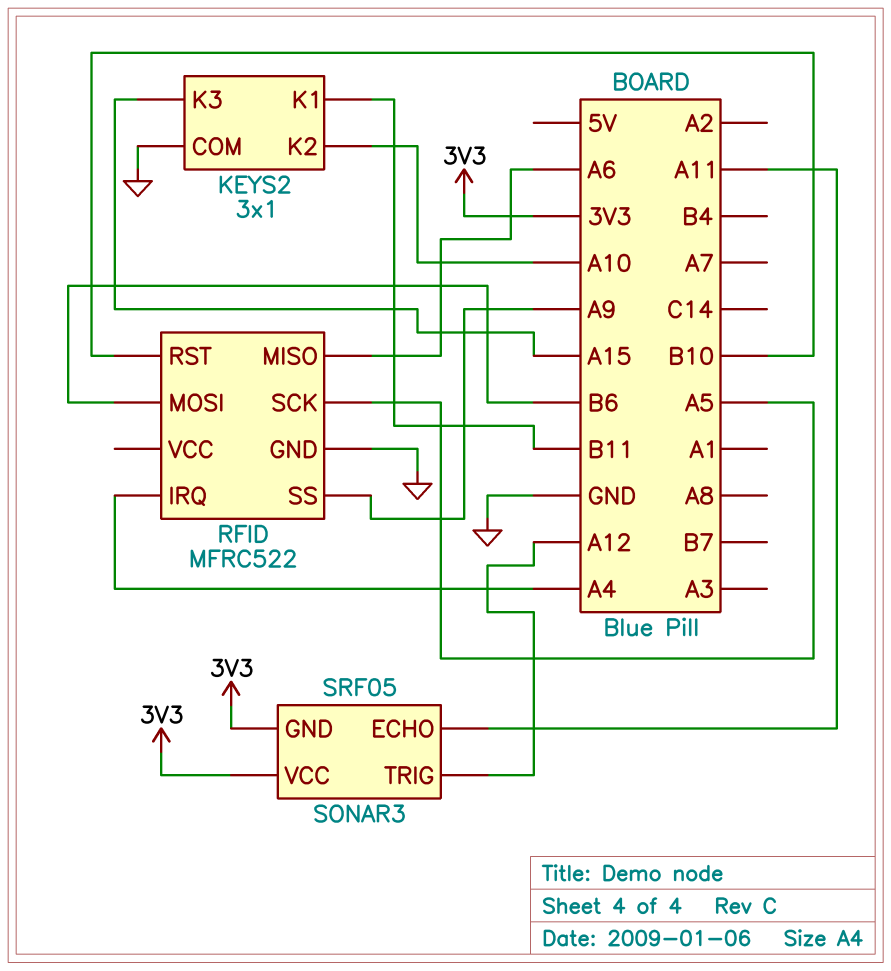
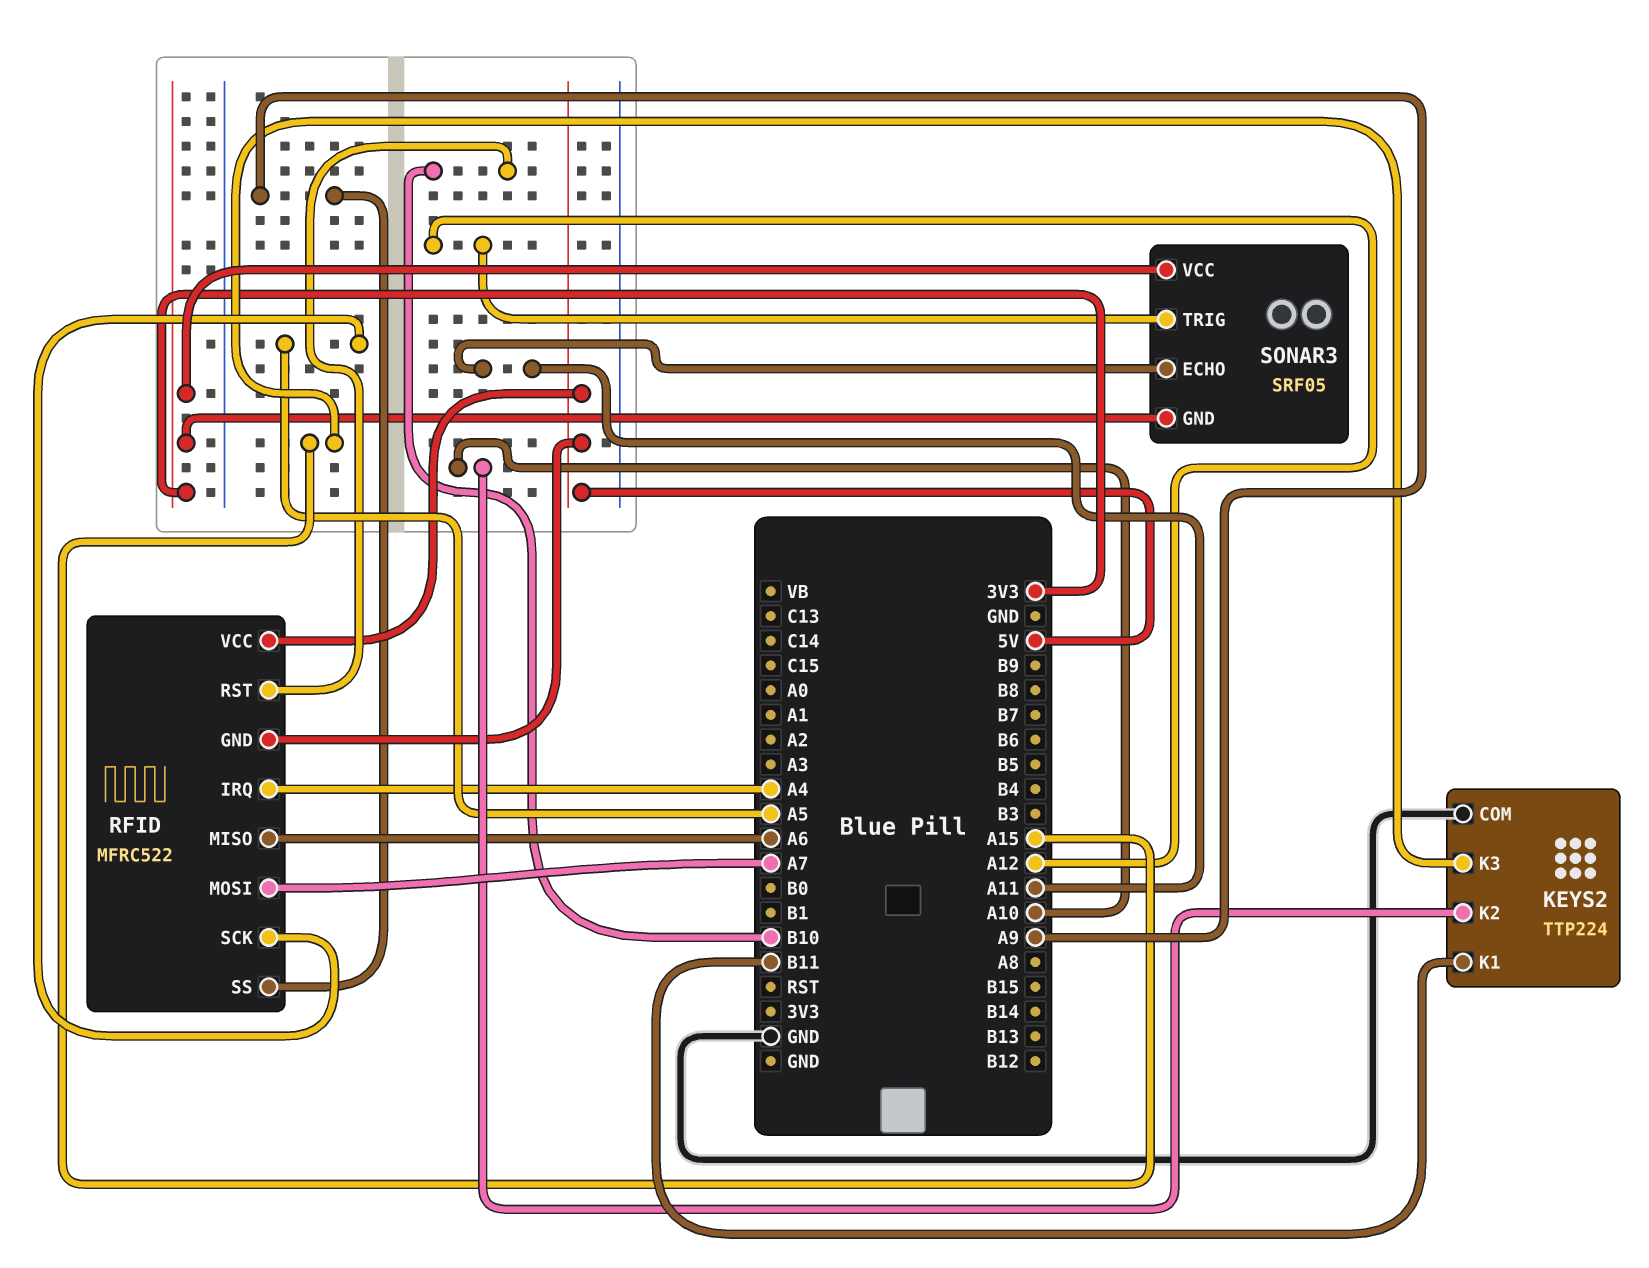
KEYS2: 3x1 -> TTP224
RFID pin GND: GND -> 5V
RFID pin MOSI: B6 -> A7
RFID pin VCC: none -> 5V

